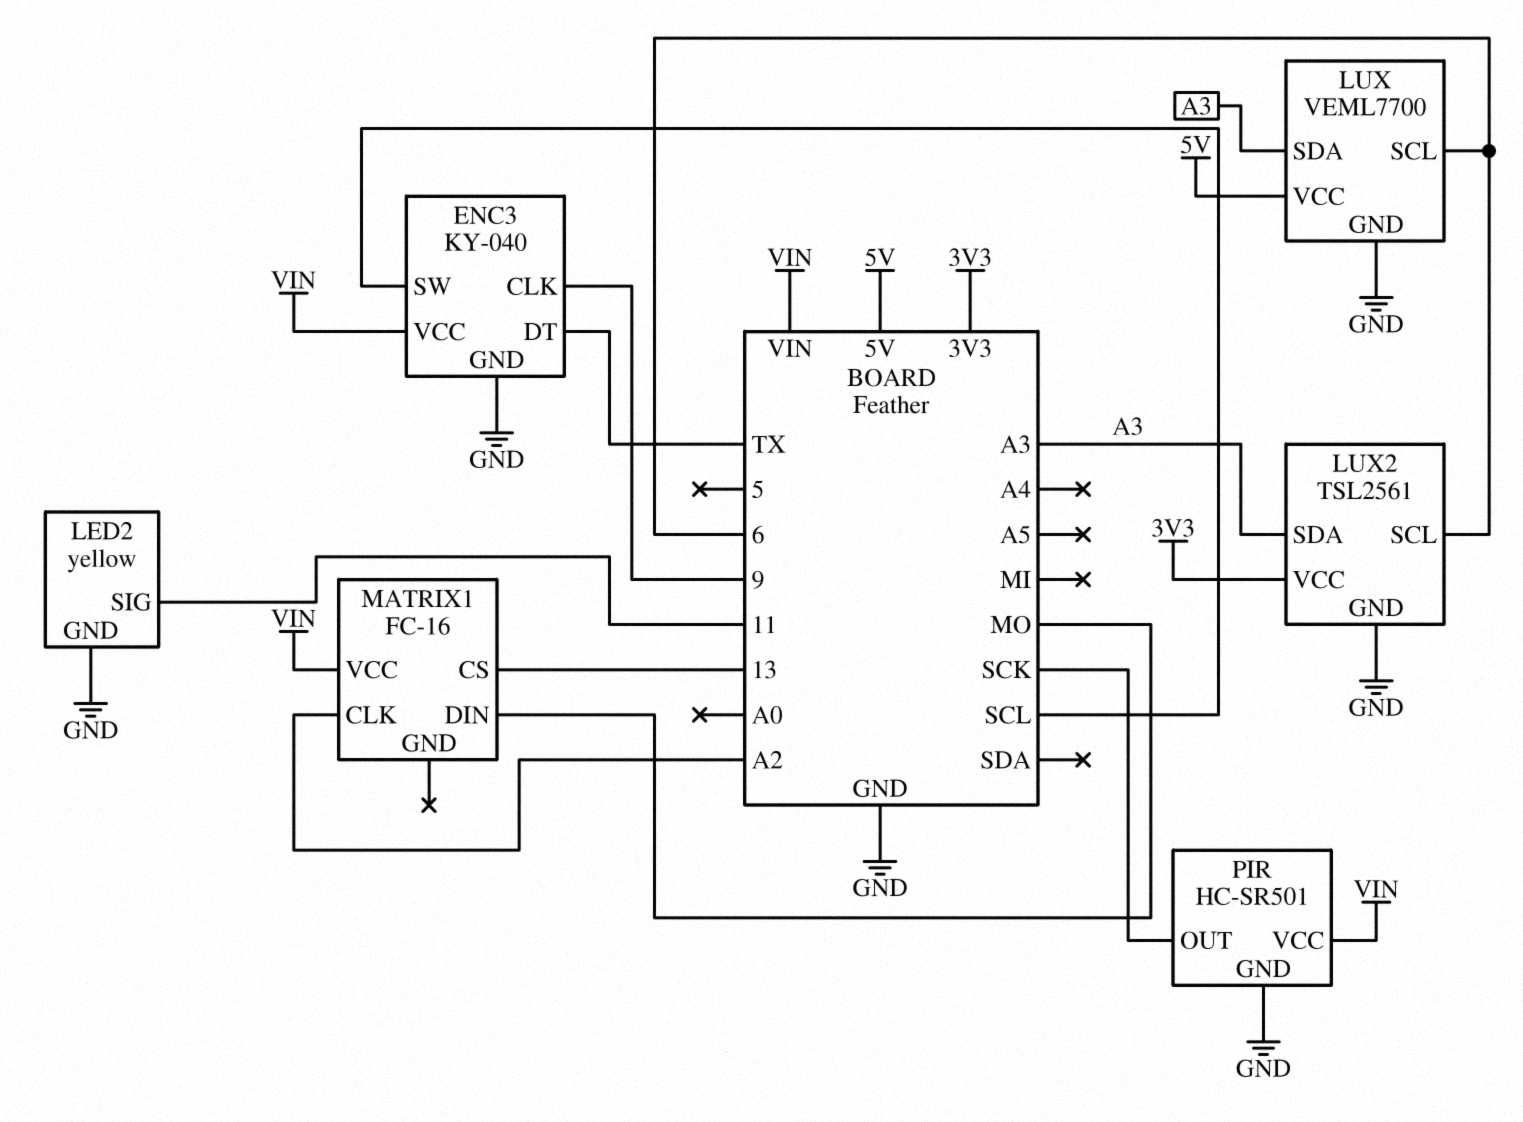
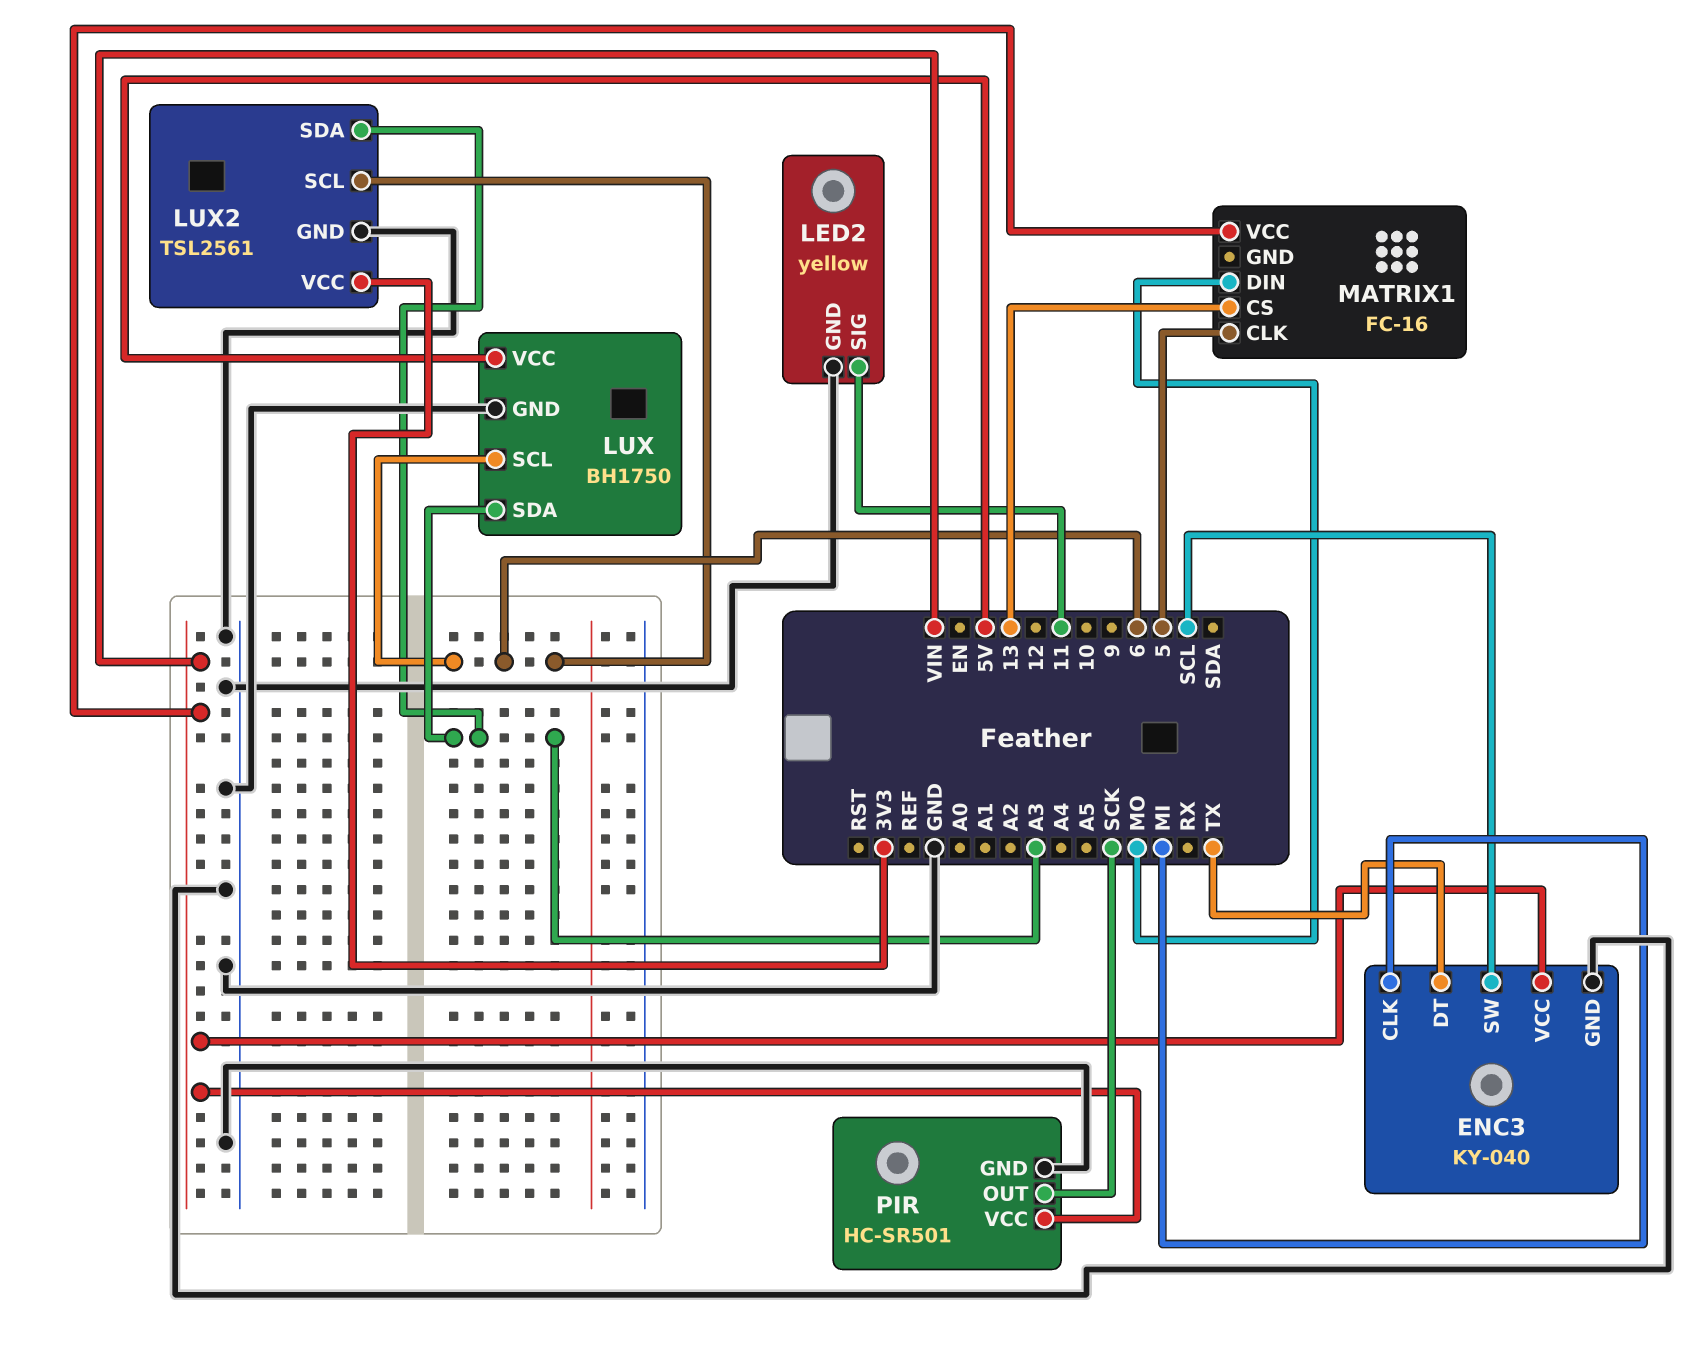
ENC3 pin CLK: 9 -> MI
LUX: VEML7700 -> BH1750
MATRIX1 pin CLK: A2 -> 5

